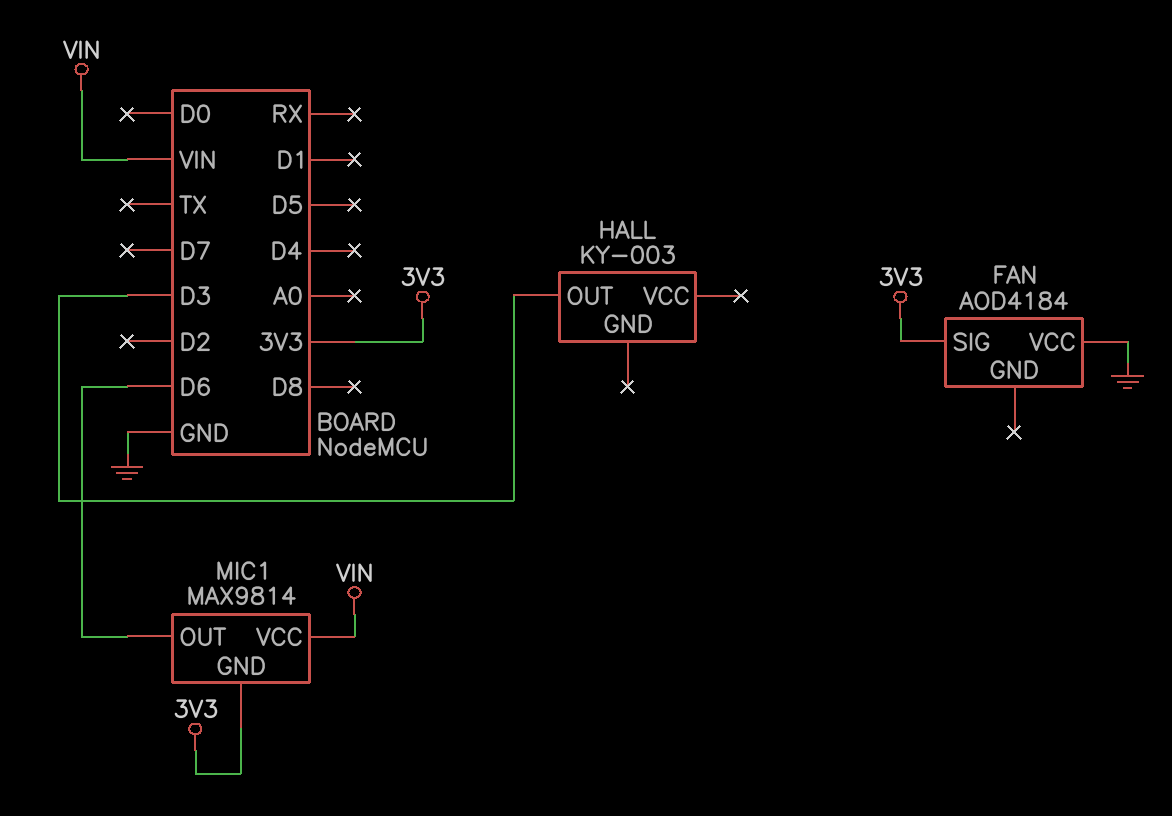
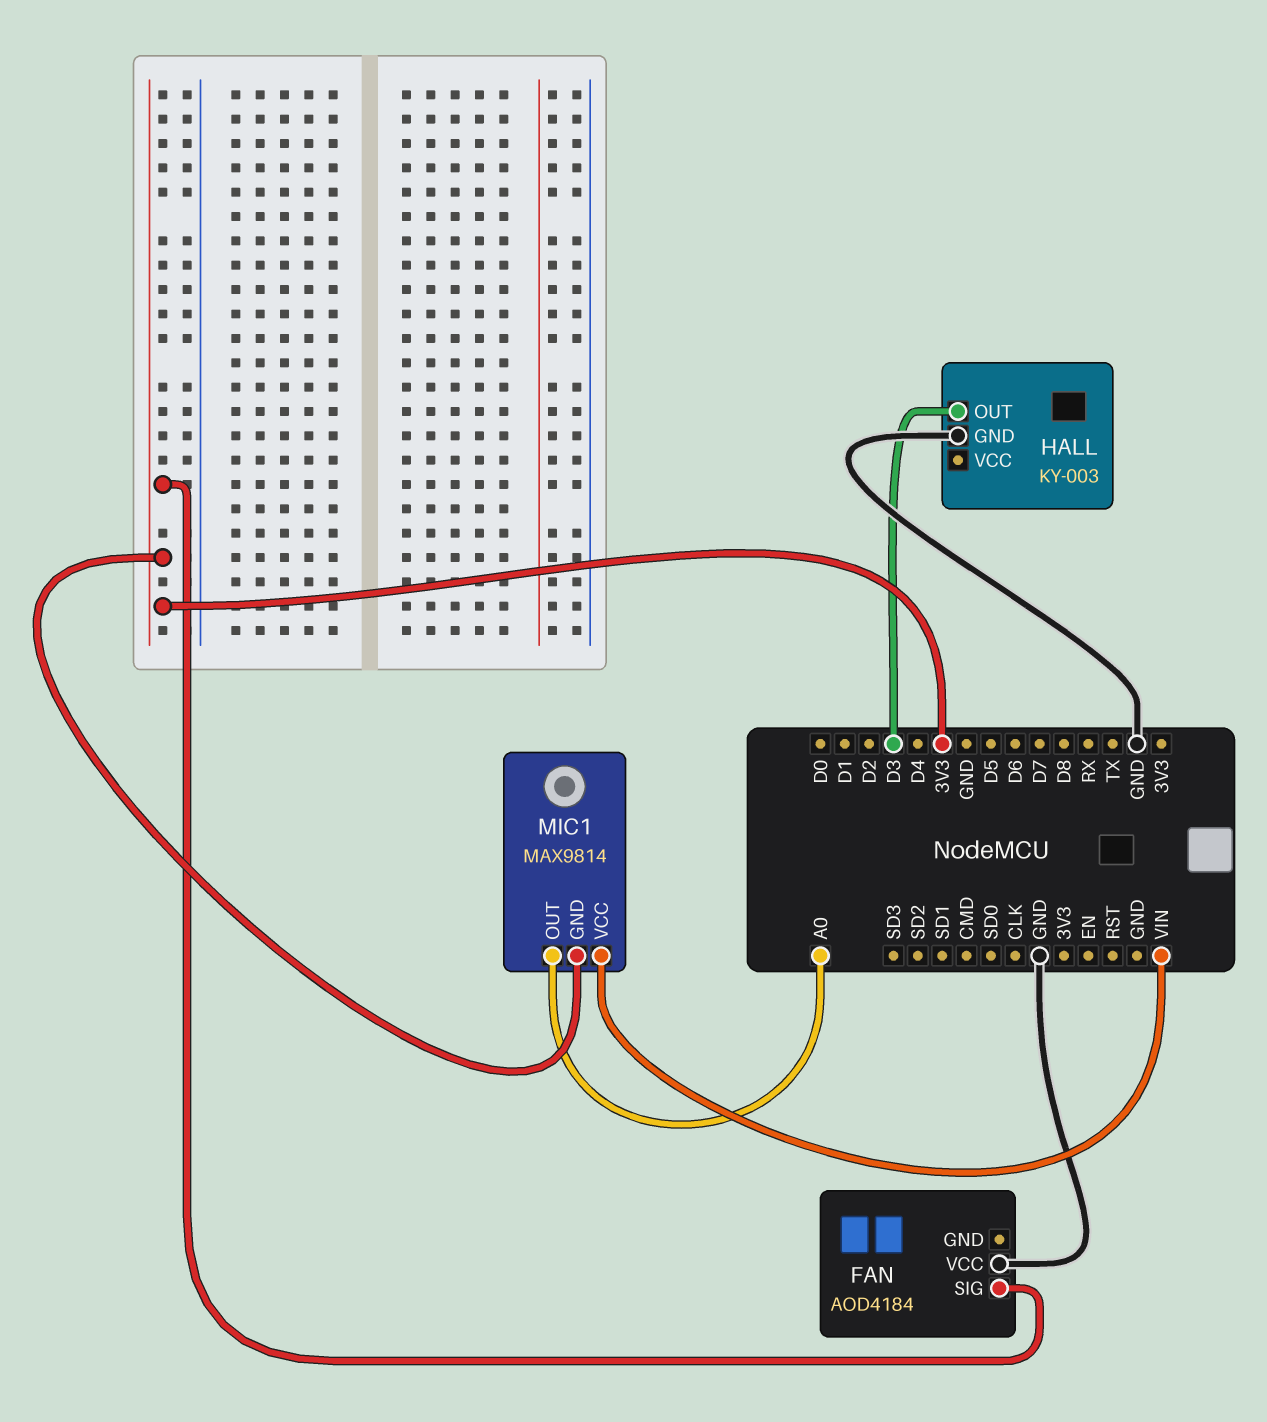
HALL pin GND: none -> GND
MIC1 pin OUT: D6 -> A0

